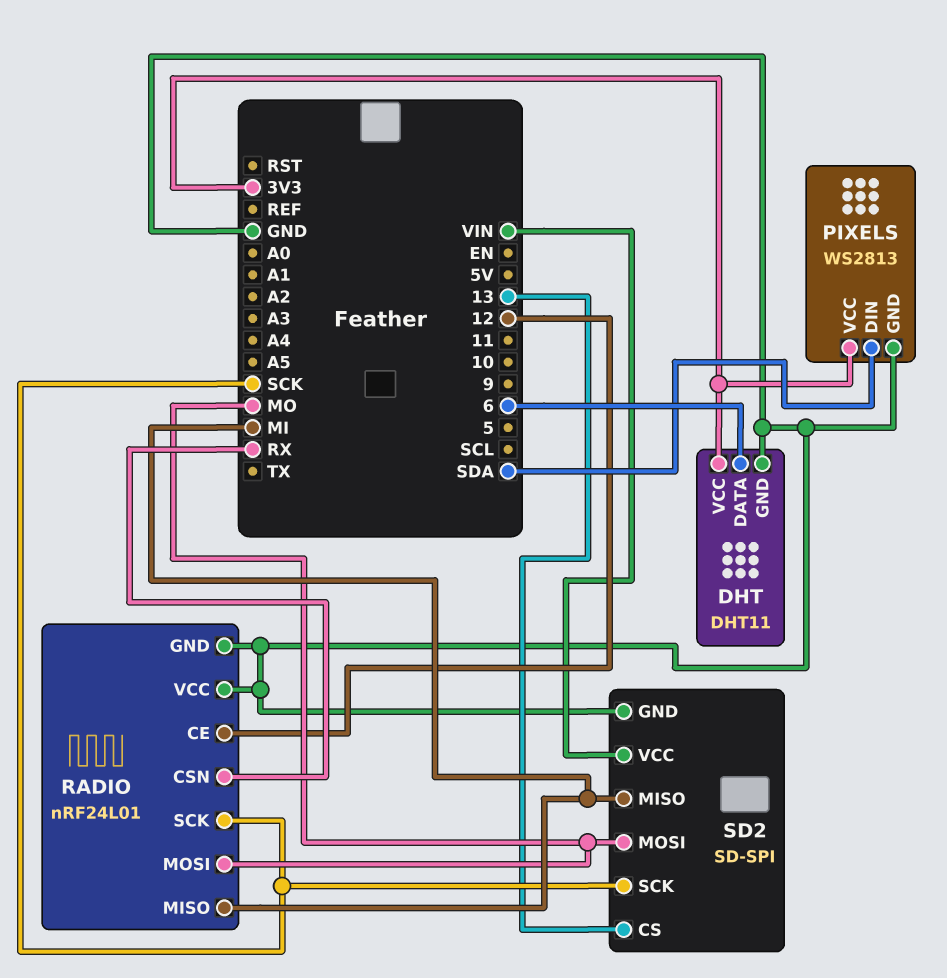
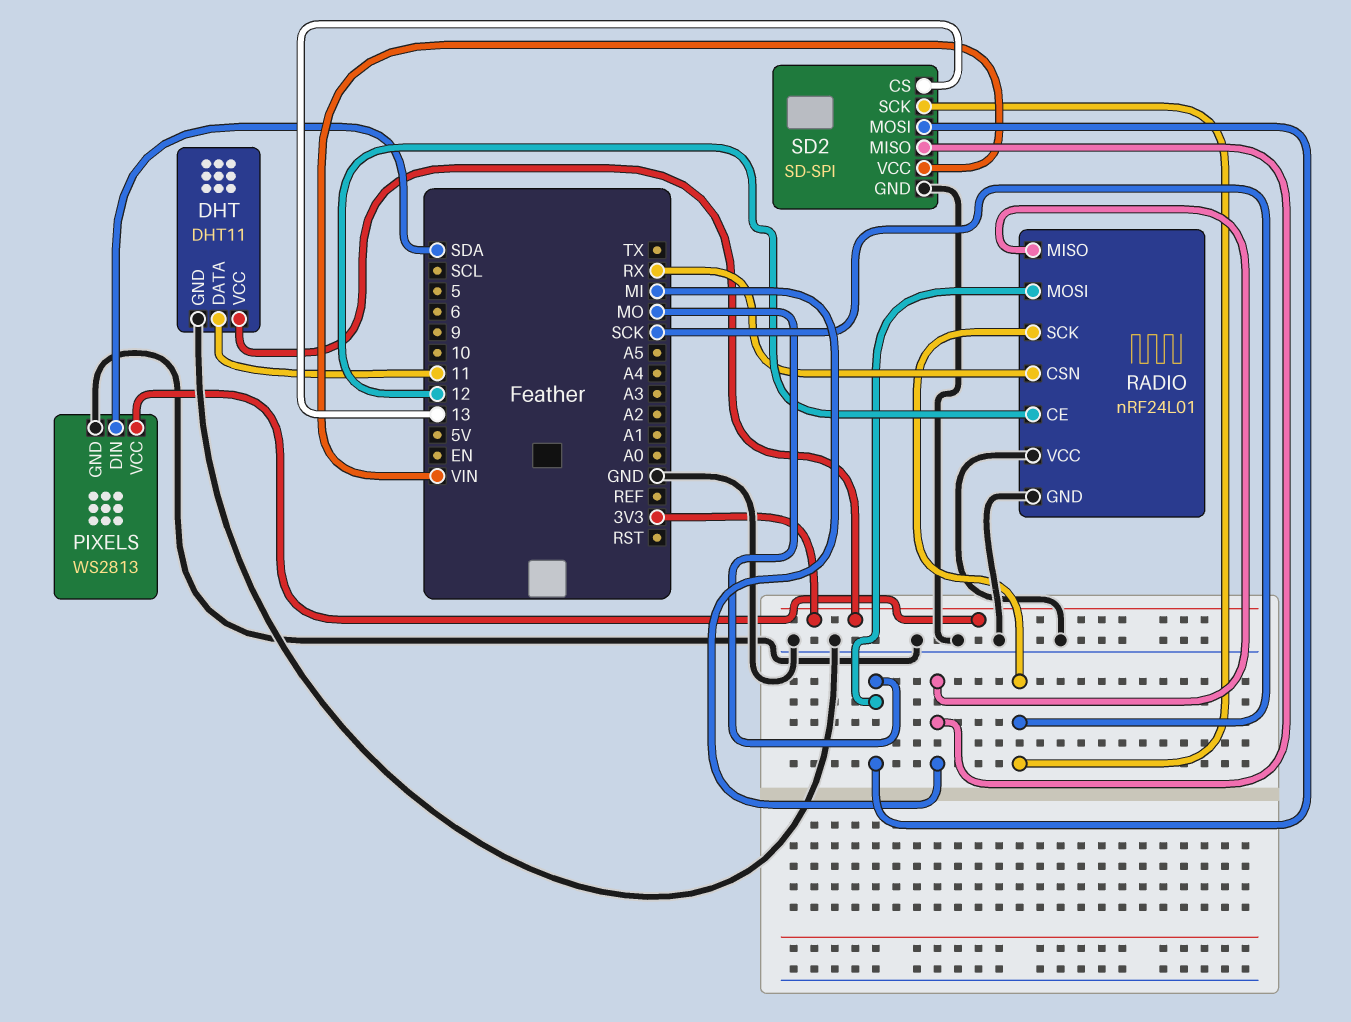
DHT pin DATA: 6 -> 11

